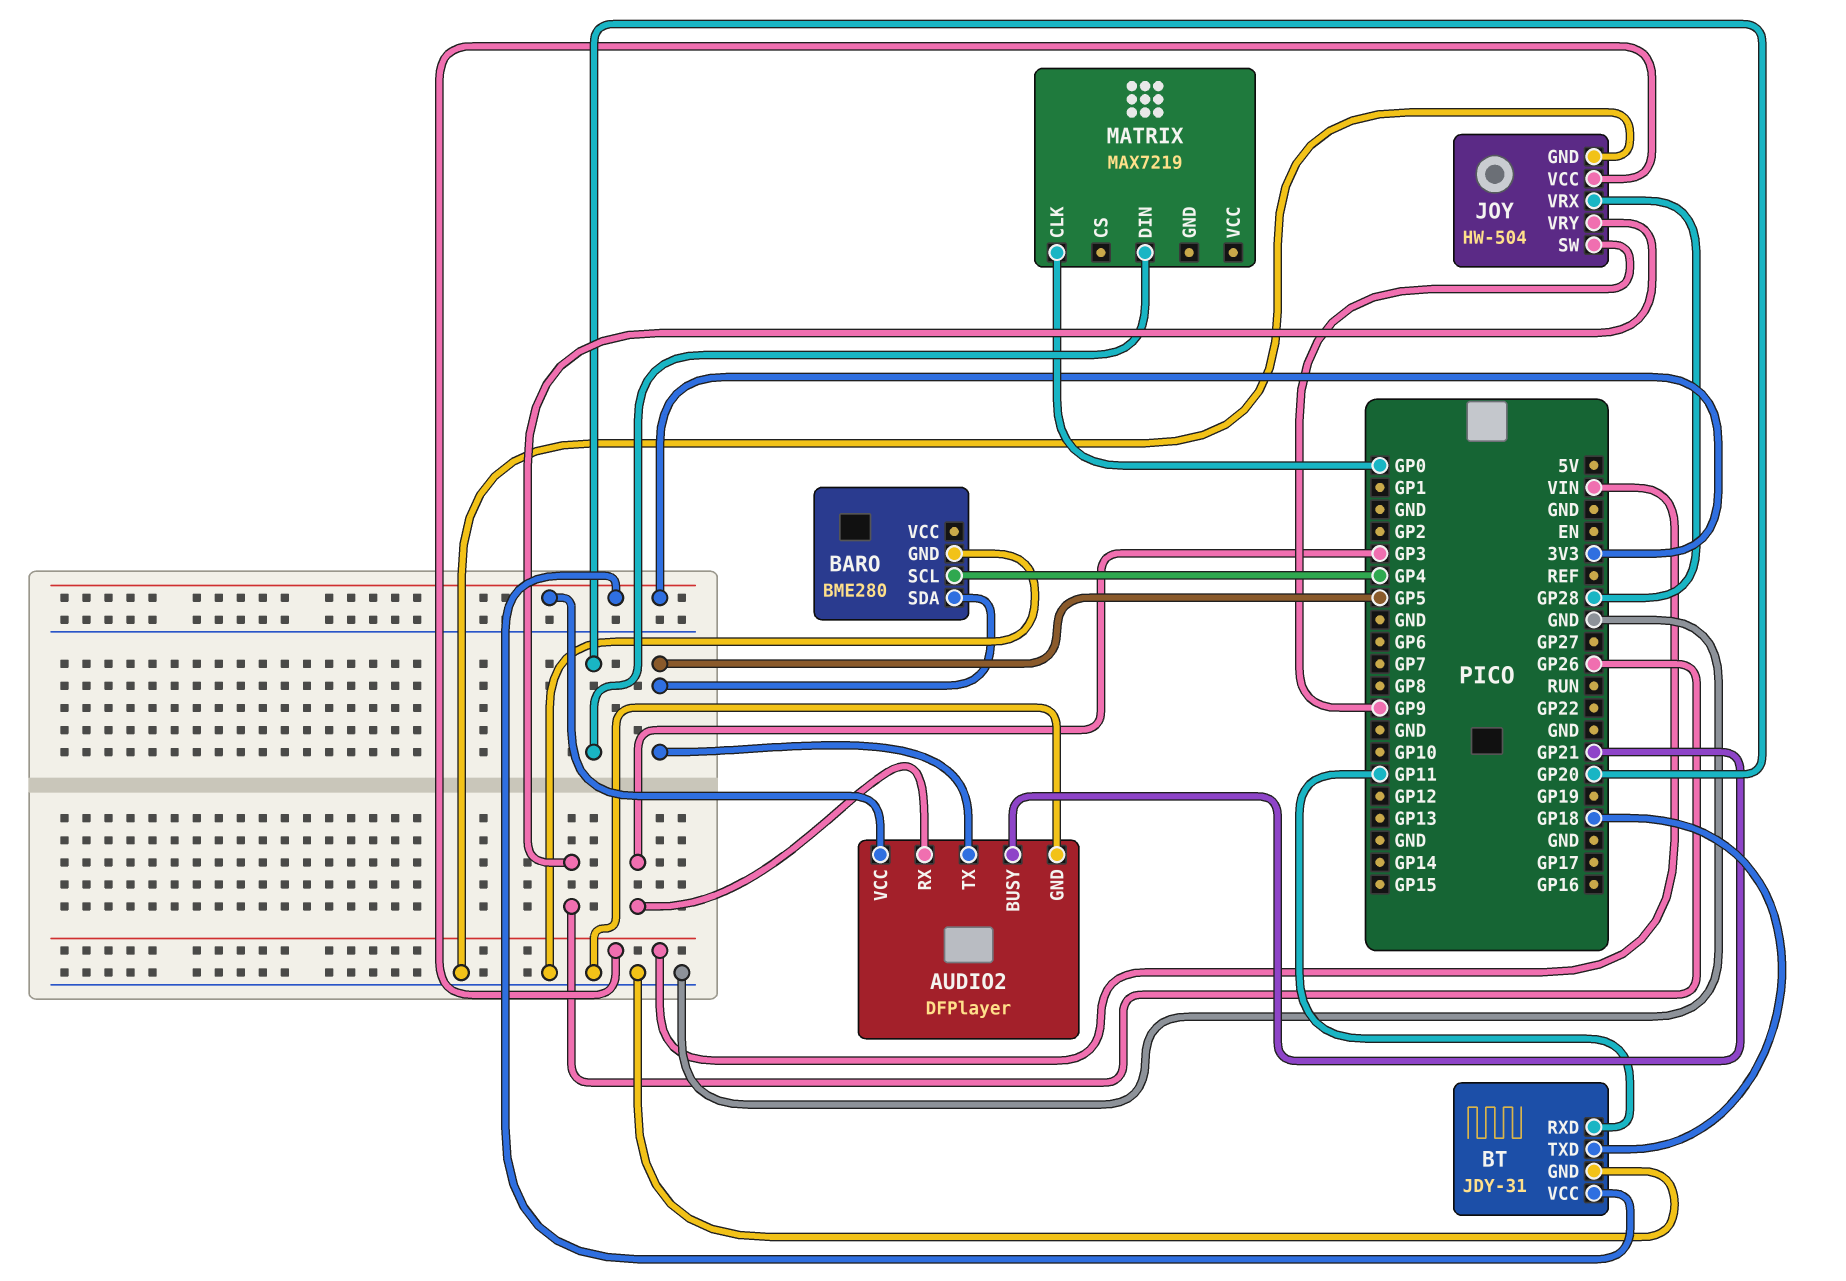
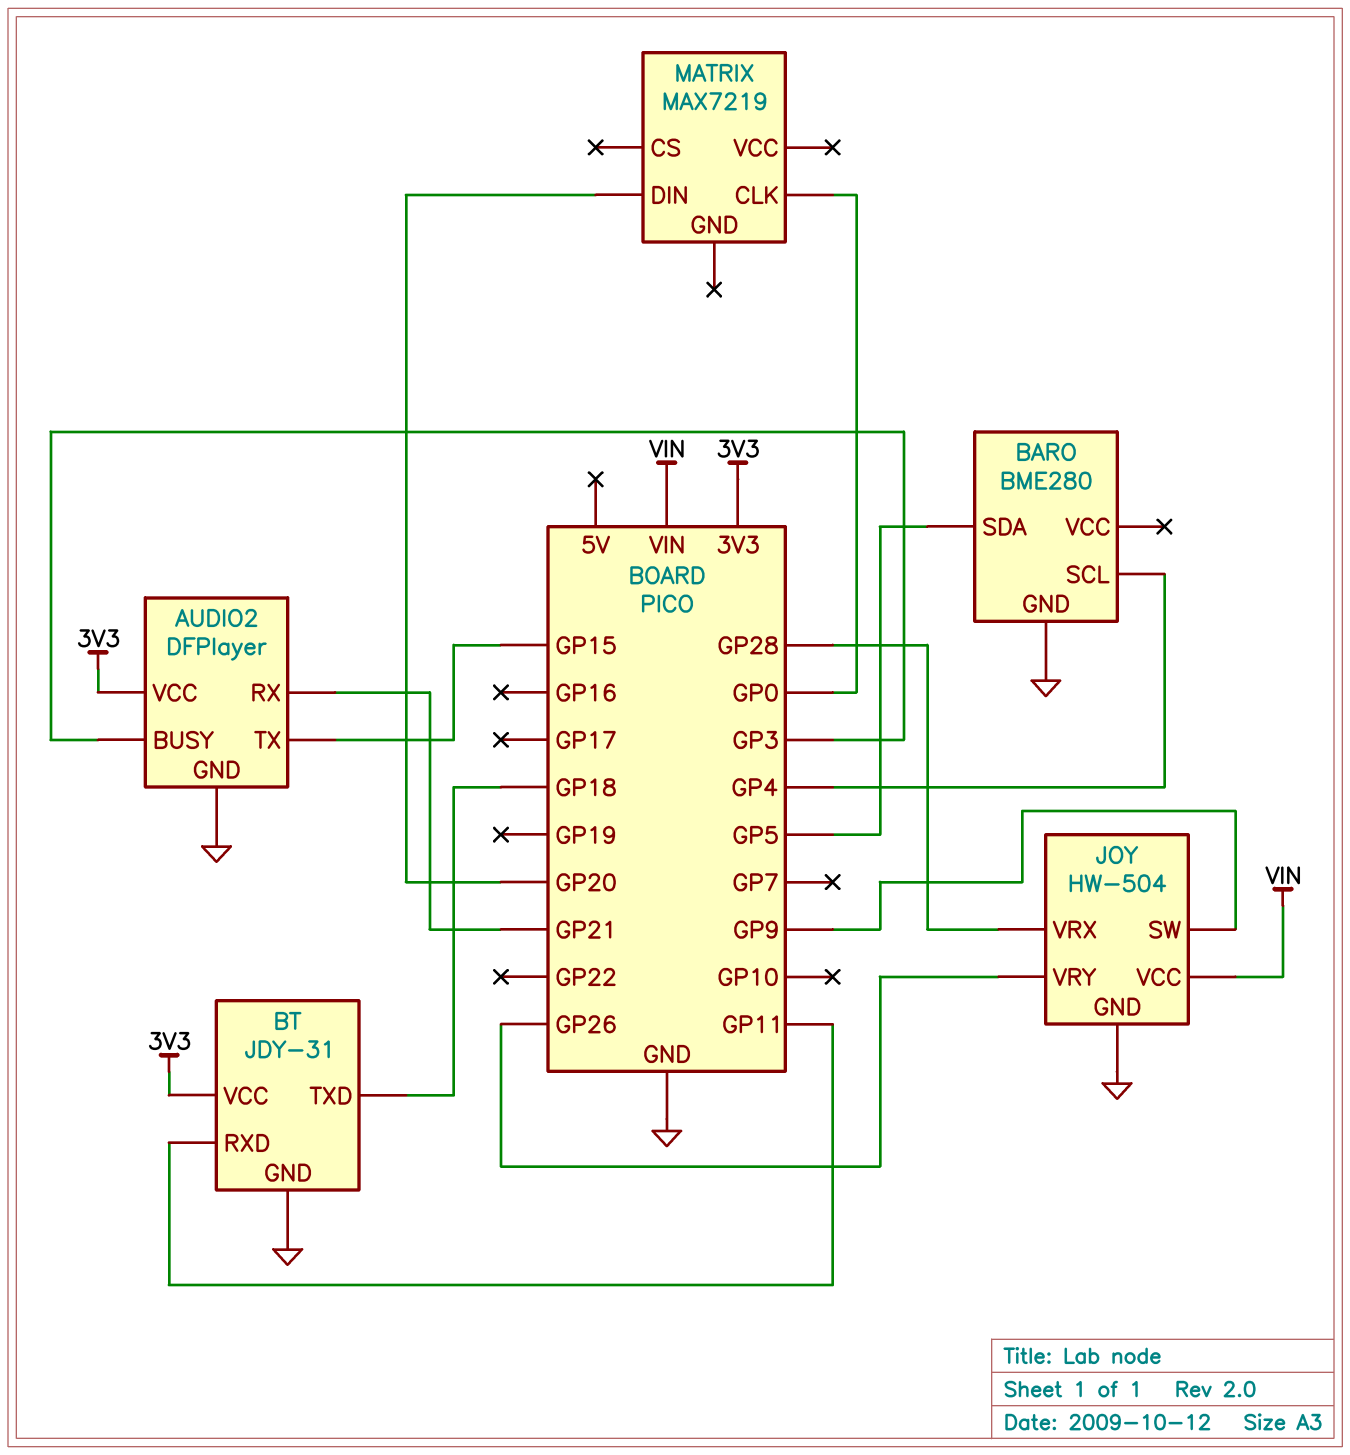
AUDIO2 pin BUSY: GP21 -> GP3
AUDIO2 pin RX: GP3 -> GP21
AUDIO2 pin TX: GP5 -> GP15

